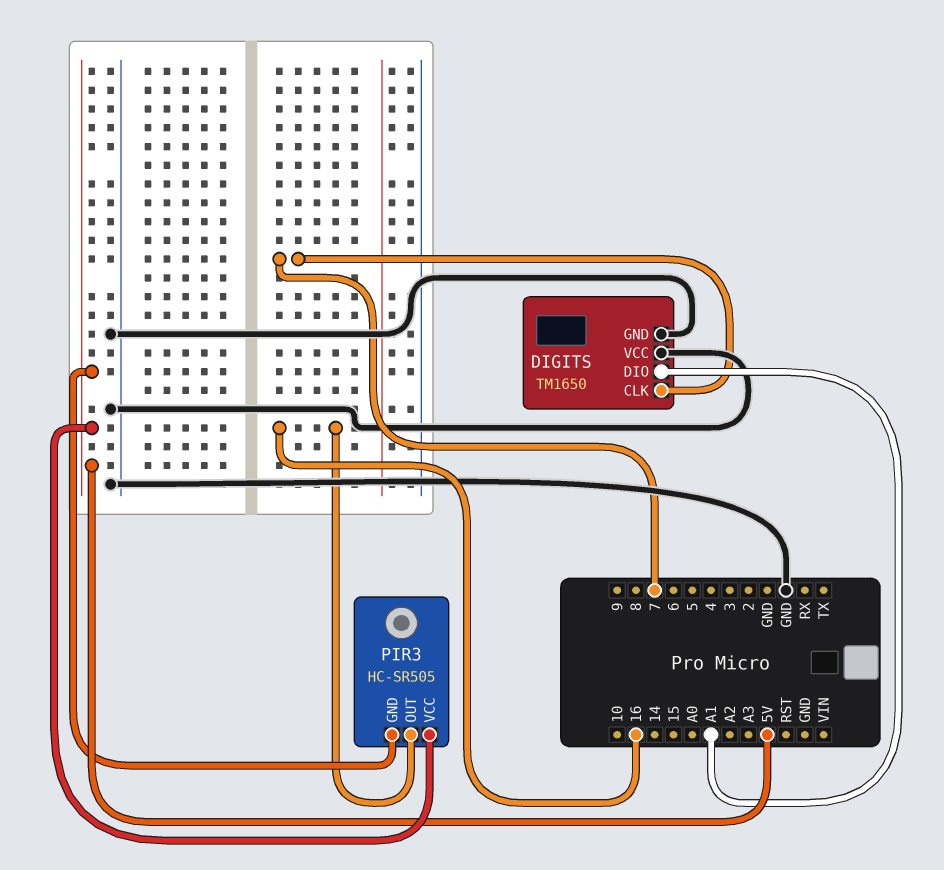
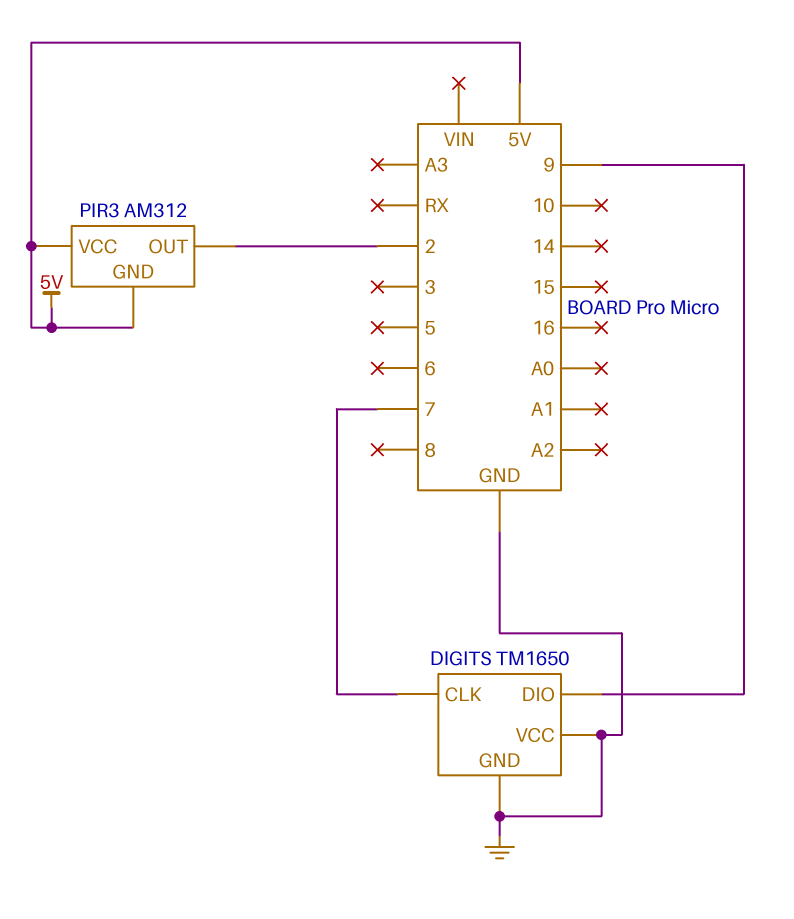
DIGITS pin DIO: A1 -> 9
PIR3: HC-SR505 -> AM312
PIR3 pin OUT: 16 -> 2

